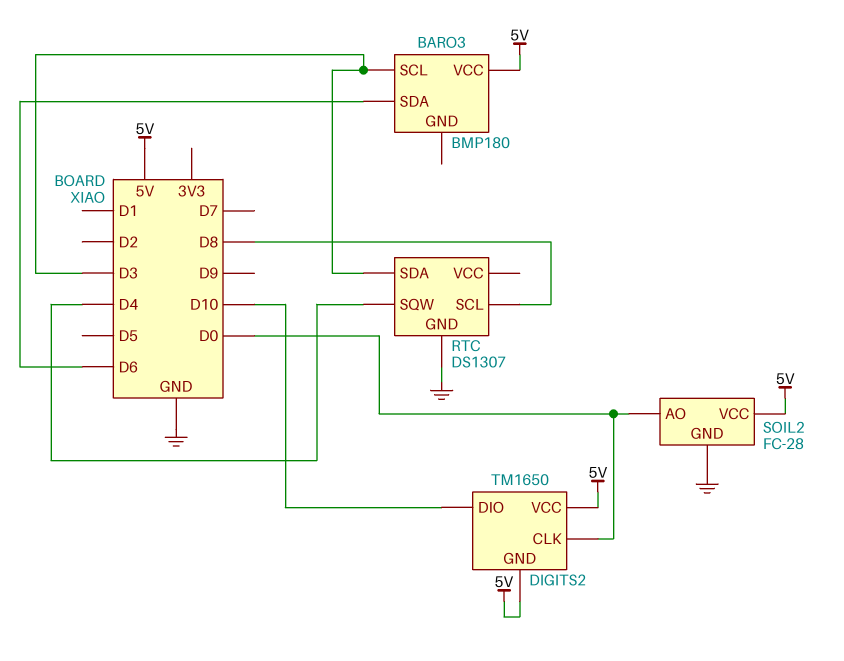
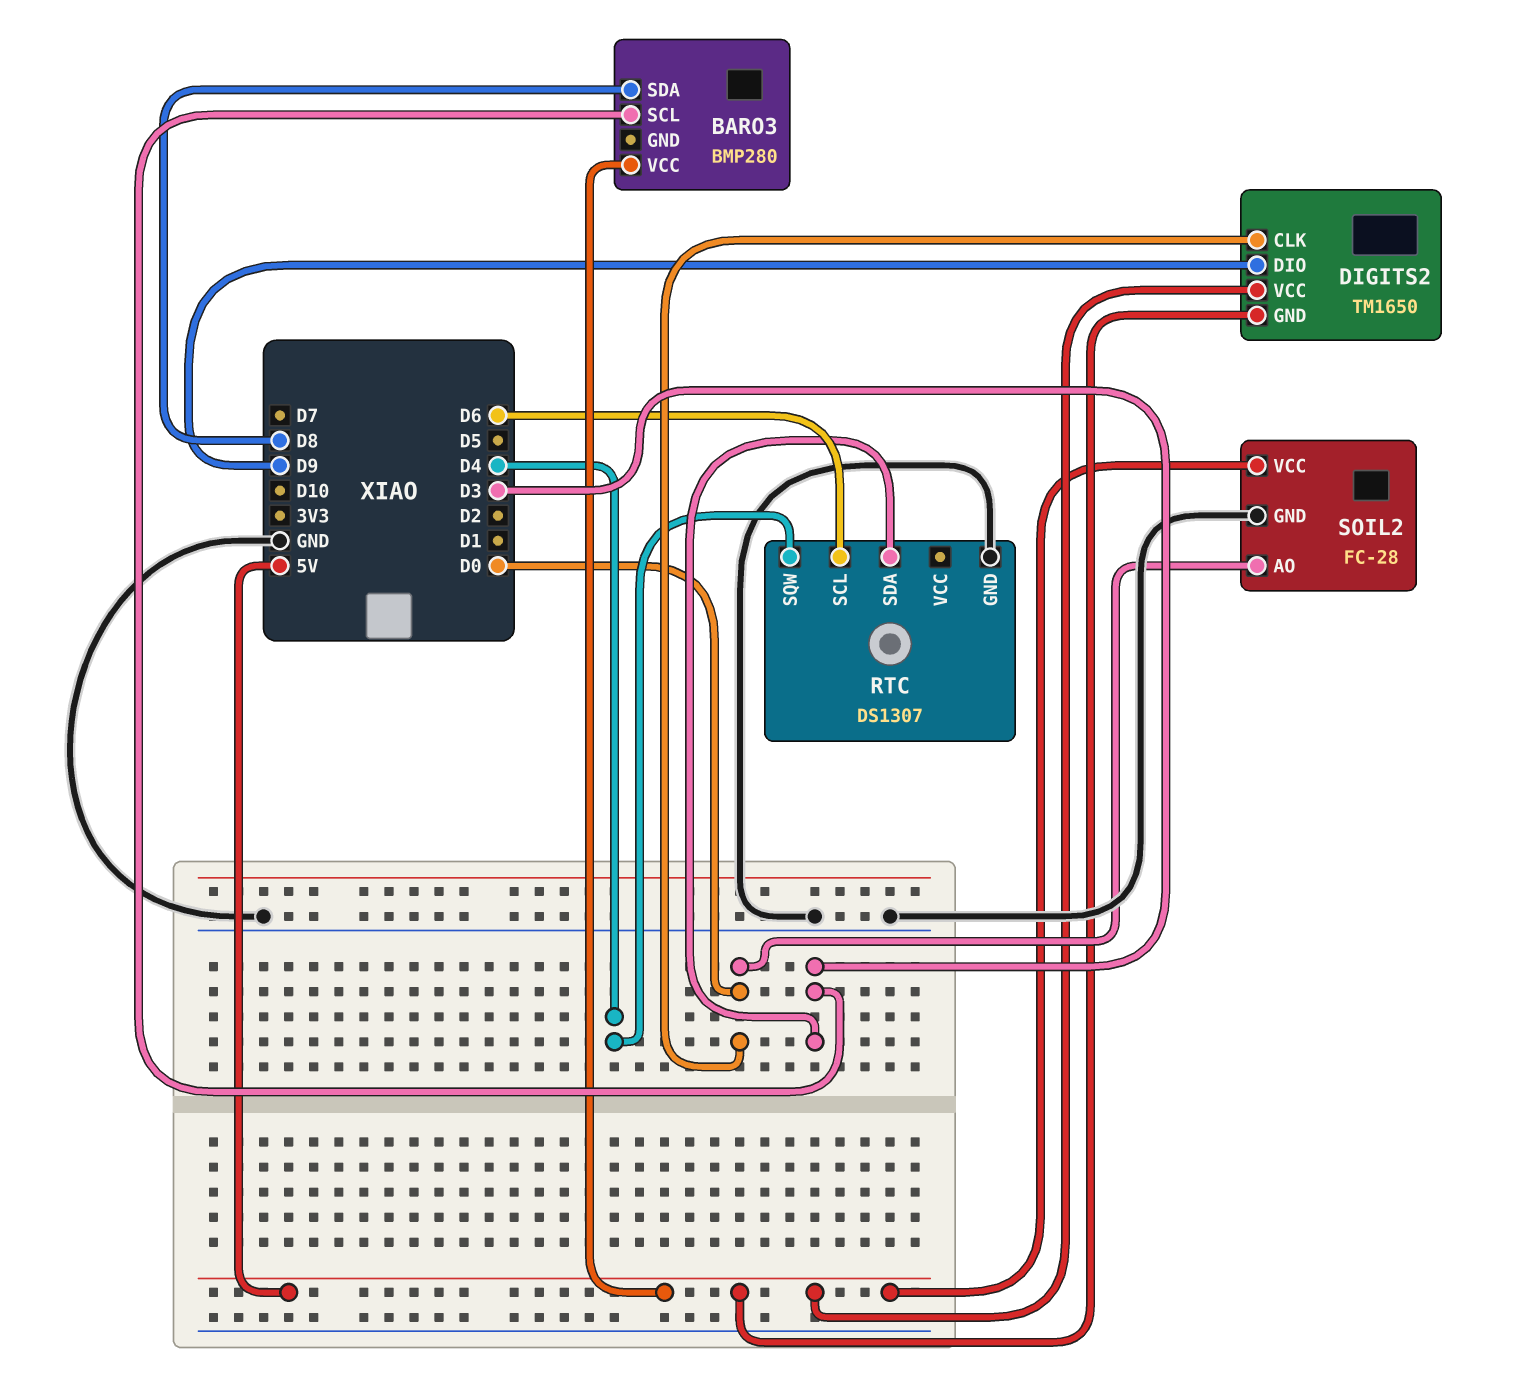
BARO3: BMP180 -> BMP280
BARO3 pin SDA: D6 -> D8
DIGITS2 pin DIO: D10 -> D9
RTC pin SCL: D8 -> D6

